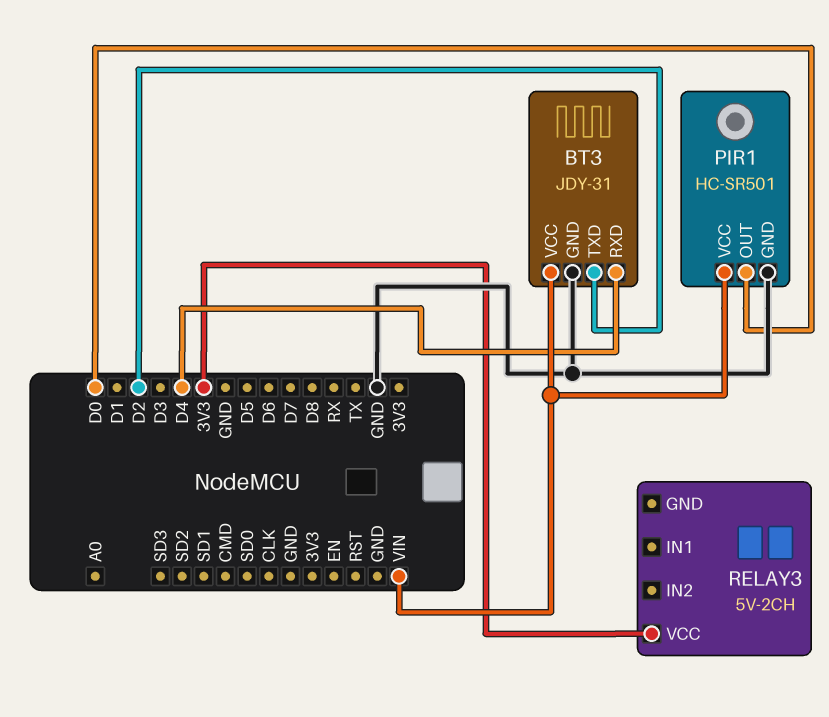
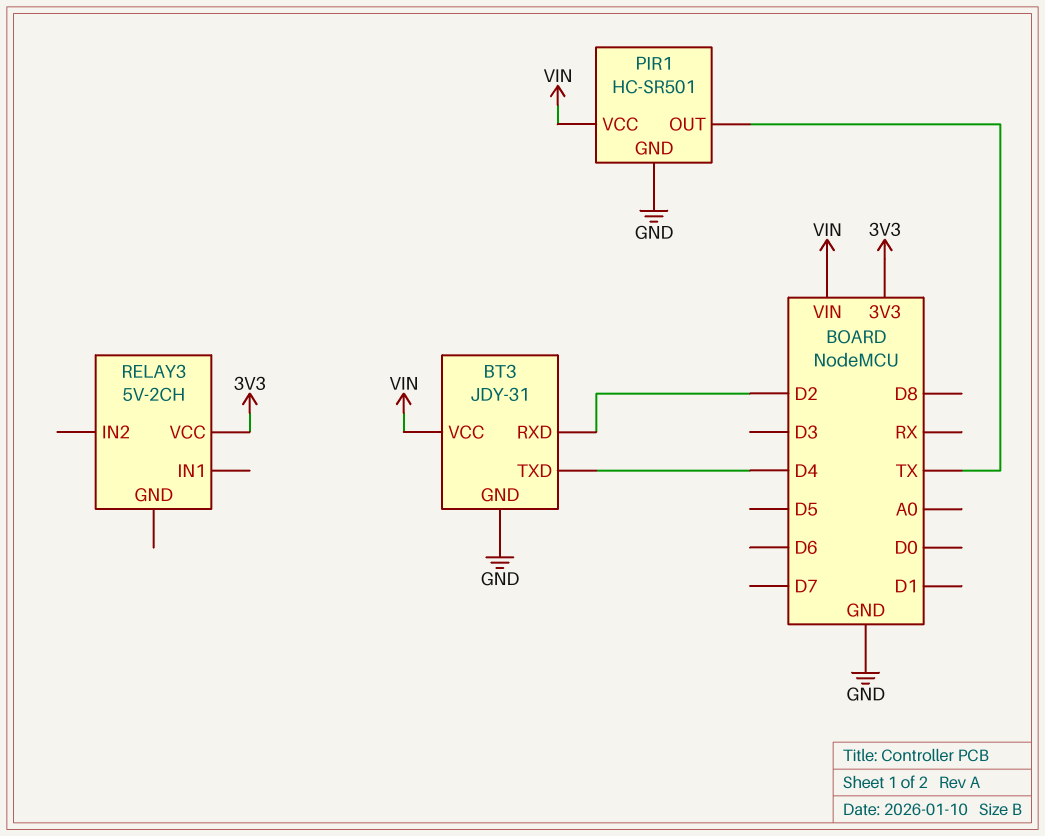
BT3 pin RXD: D4 -> D2
BT3 pin TXD: D2 -> D4
PIR1 pin OUT: D0 -> TX

